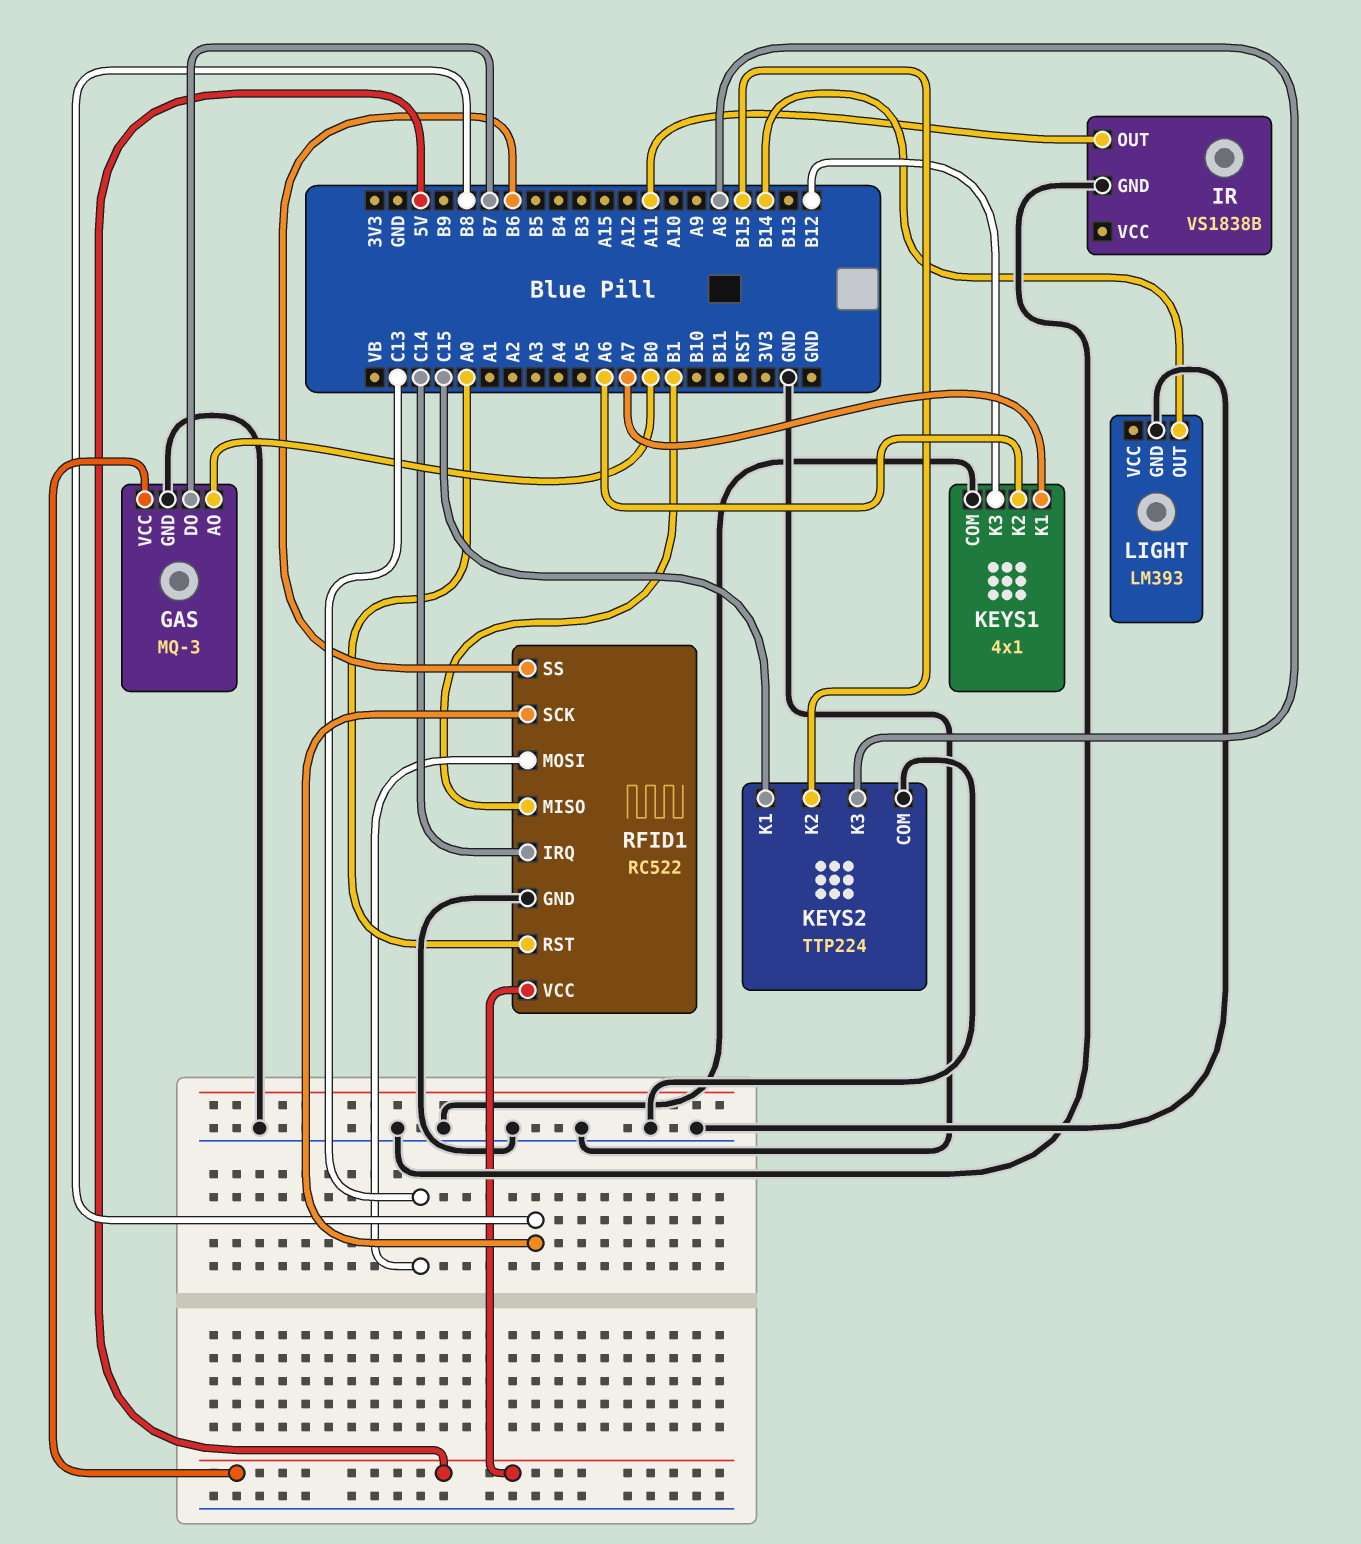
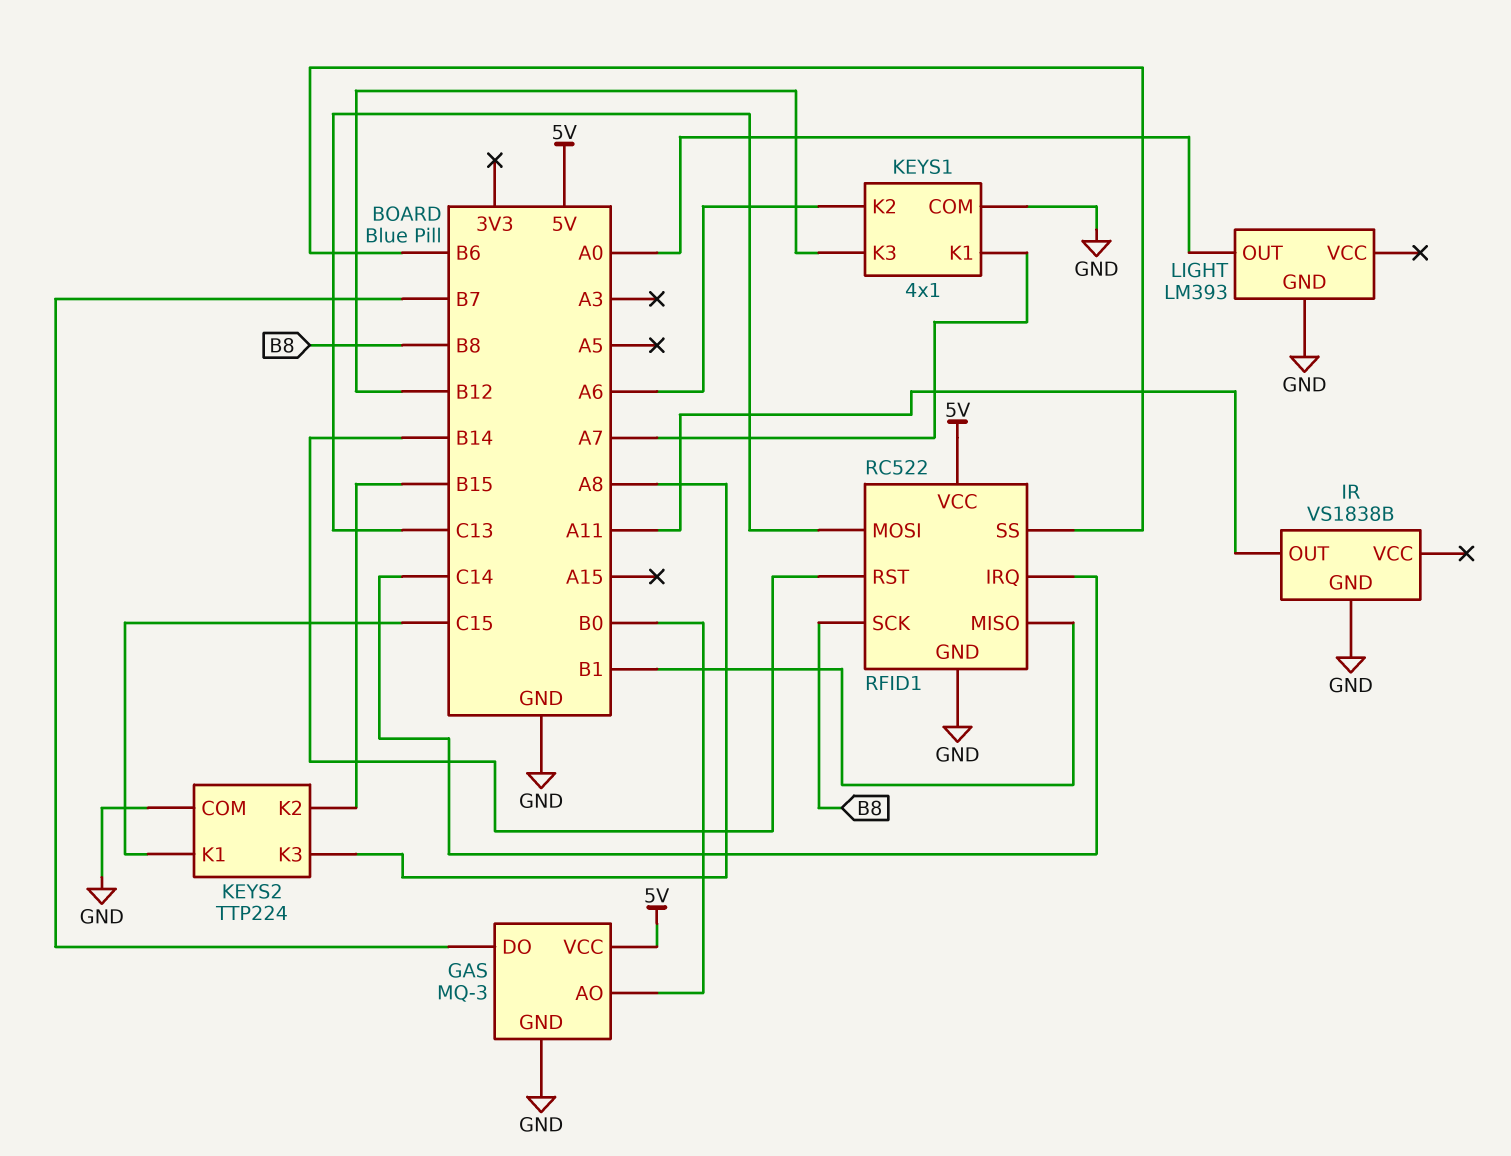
LIGHT pin OUT: B14 -> A0
RFID1 pin RST: A0 -> B14

